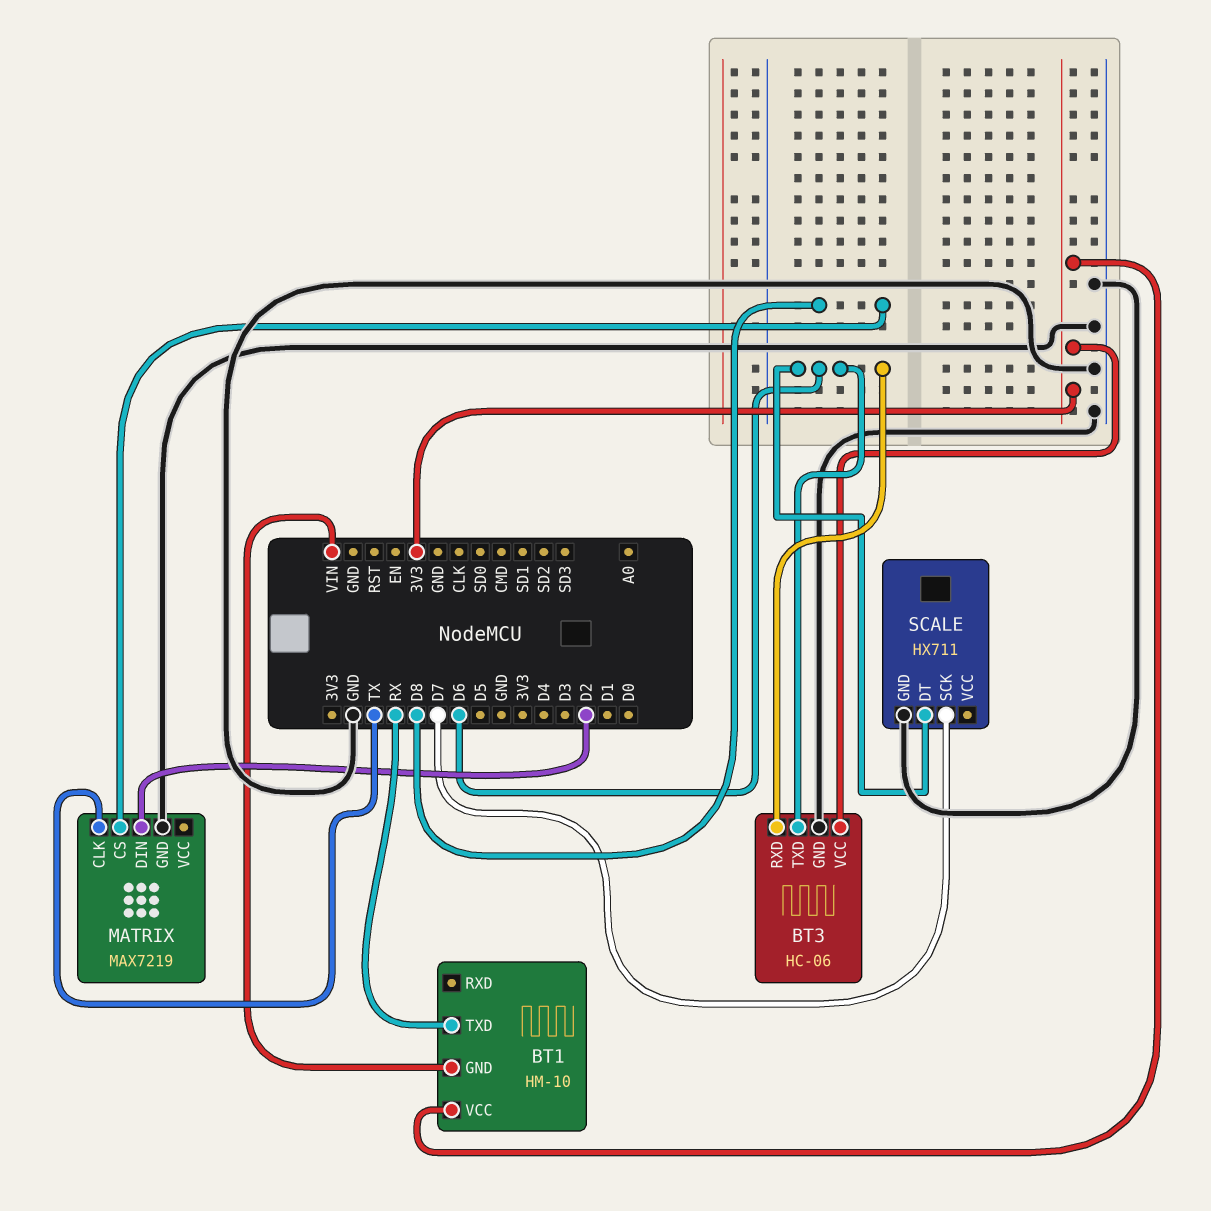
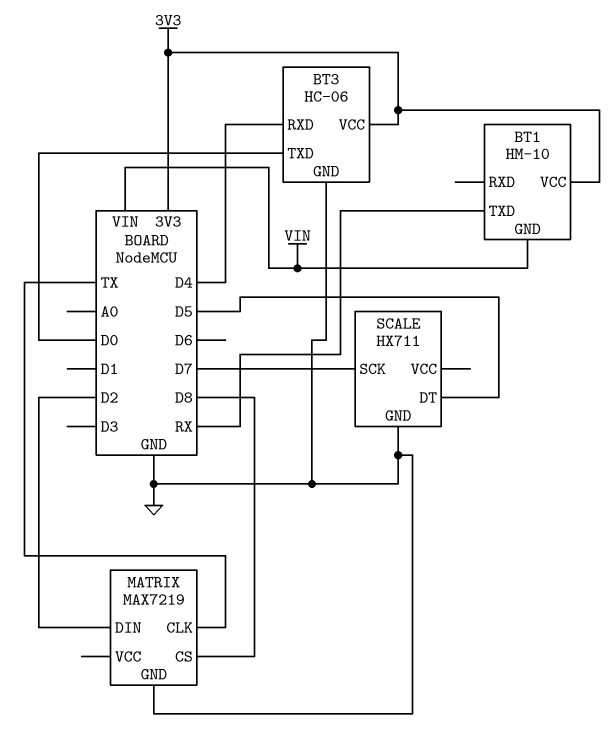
BT3 pin RXD: D6 -> D4
BT3 pin TXD: D6 -> D0
SCALE pin DT: D6 -> D5

